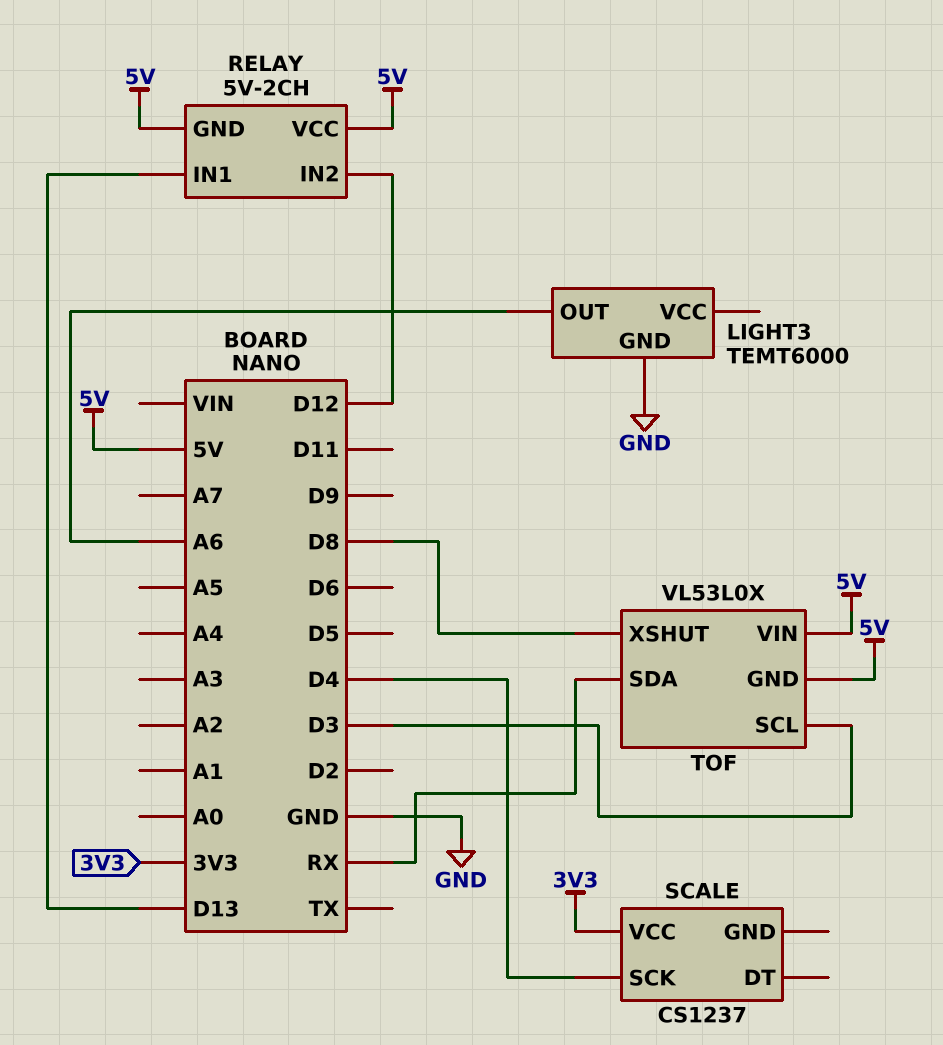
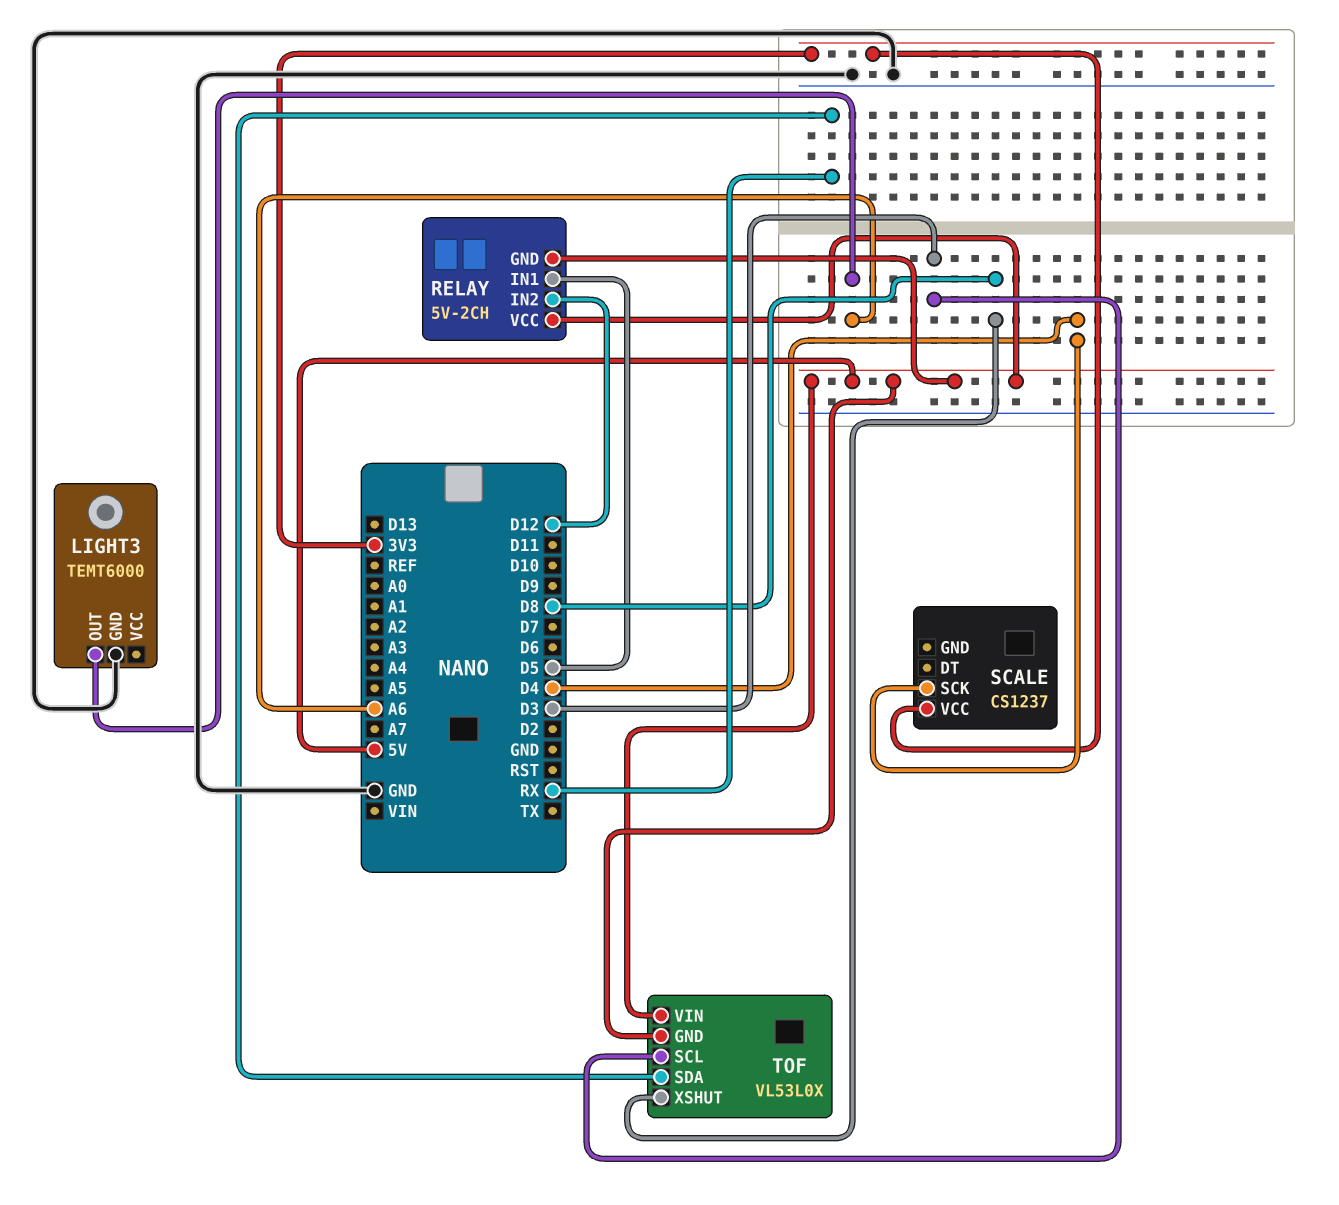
RELAY pin IN1: D13 -> D5

